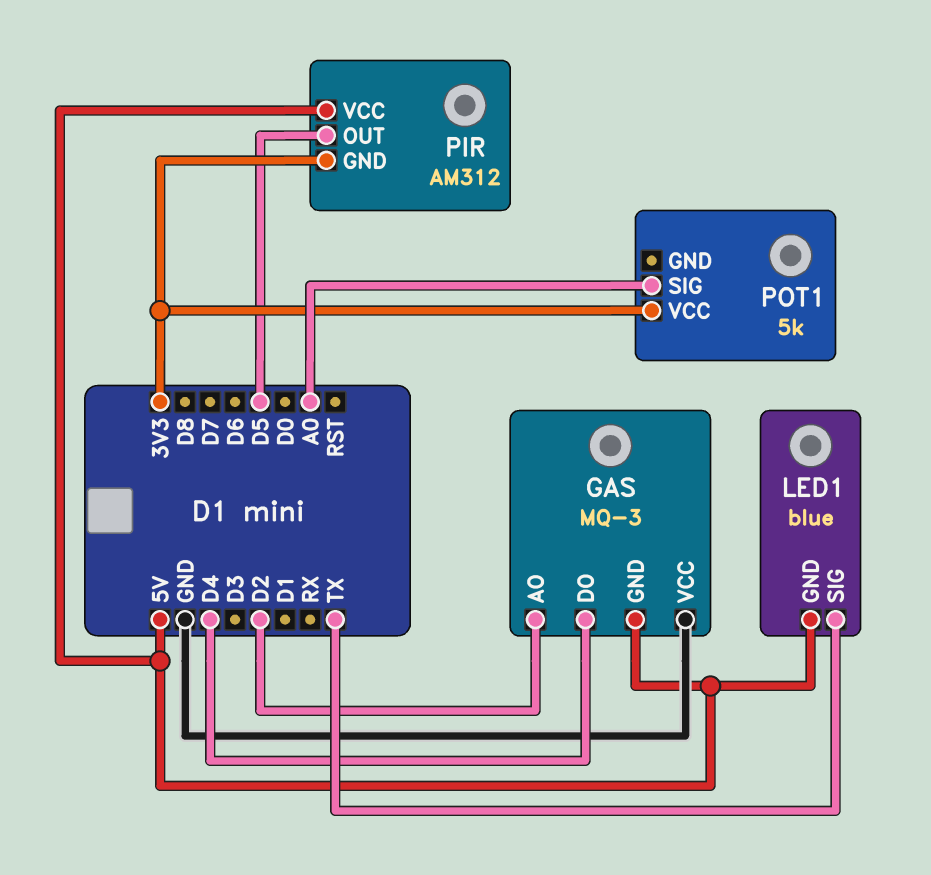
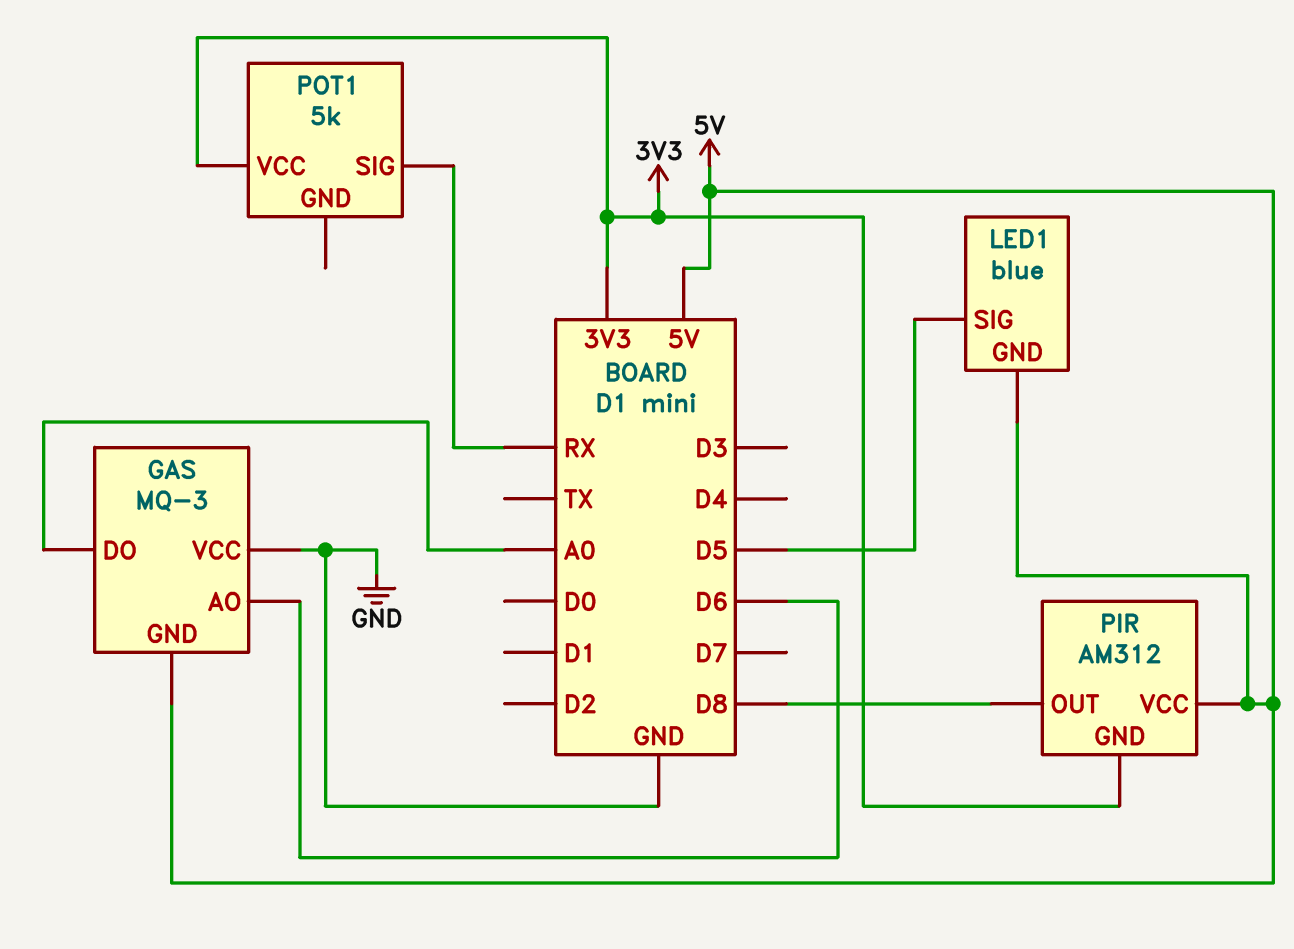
GAS pin AO: D2 -> D6
GAS pin DO: D4 -> A0
LED1 pin SIG: TX -> D5
PIR pin OUT: D5 -> D8
POT1 pin SIG: A0 -> RX

